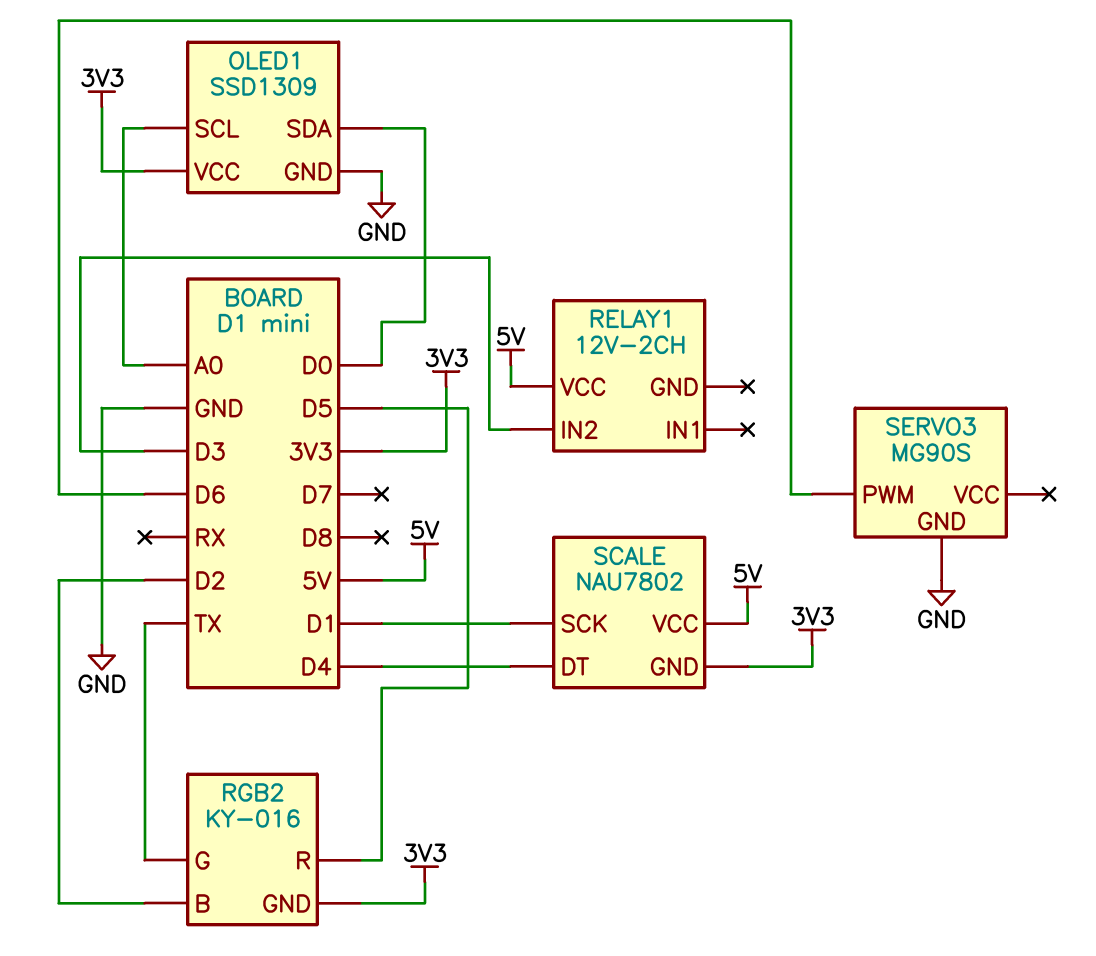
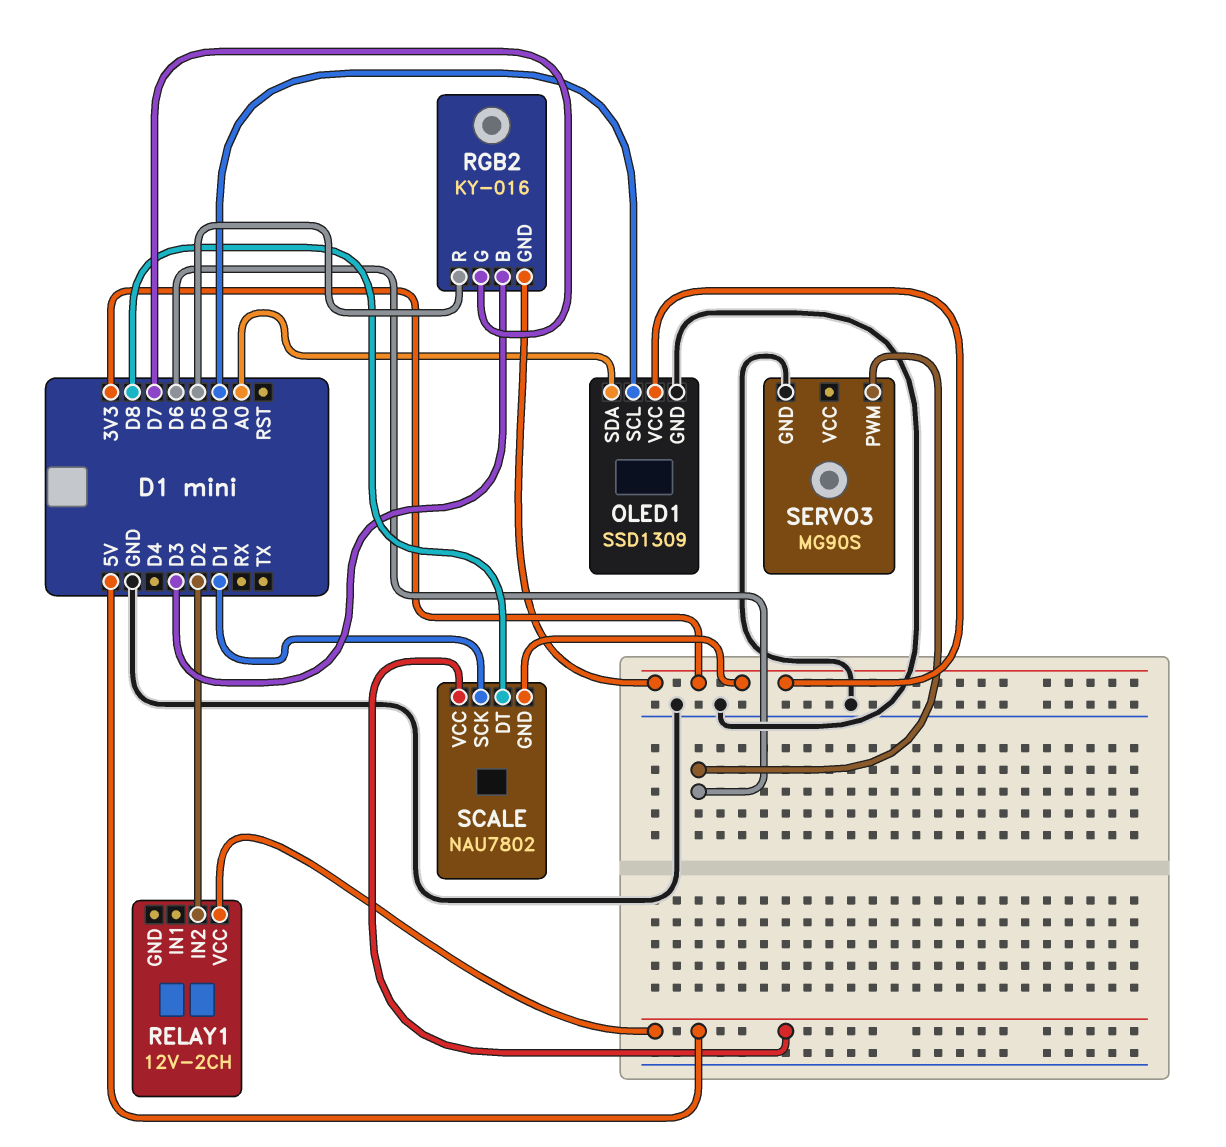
OLED1 pin SCL: A0 -> D0
OLED1 pin SDA: D0 -> A0
RELAY1 pin IN2: D3 -> D2
RGB2 pin B: D2 -> D3
RGB2 pin G: TX -> D7
SCALE pin DT: D4 -> D8

